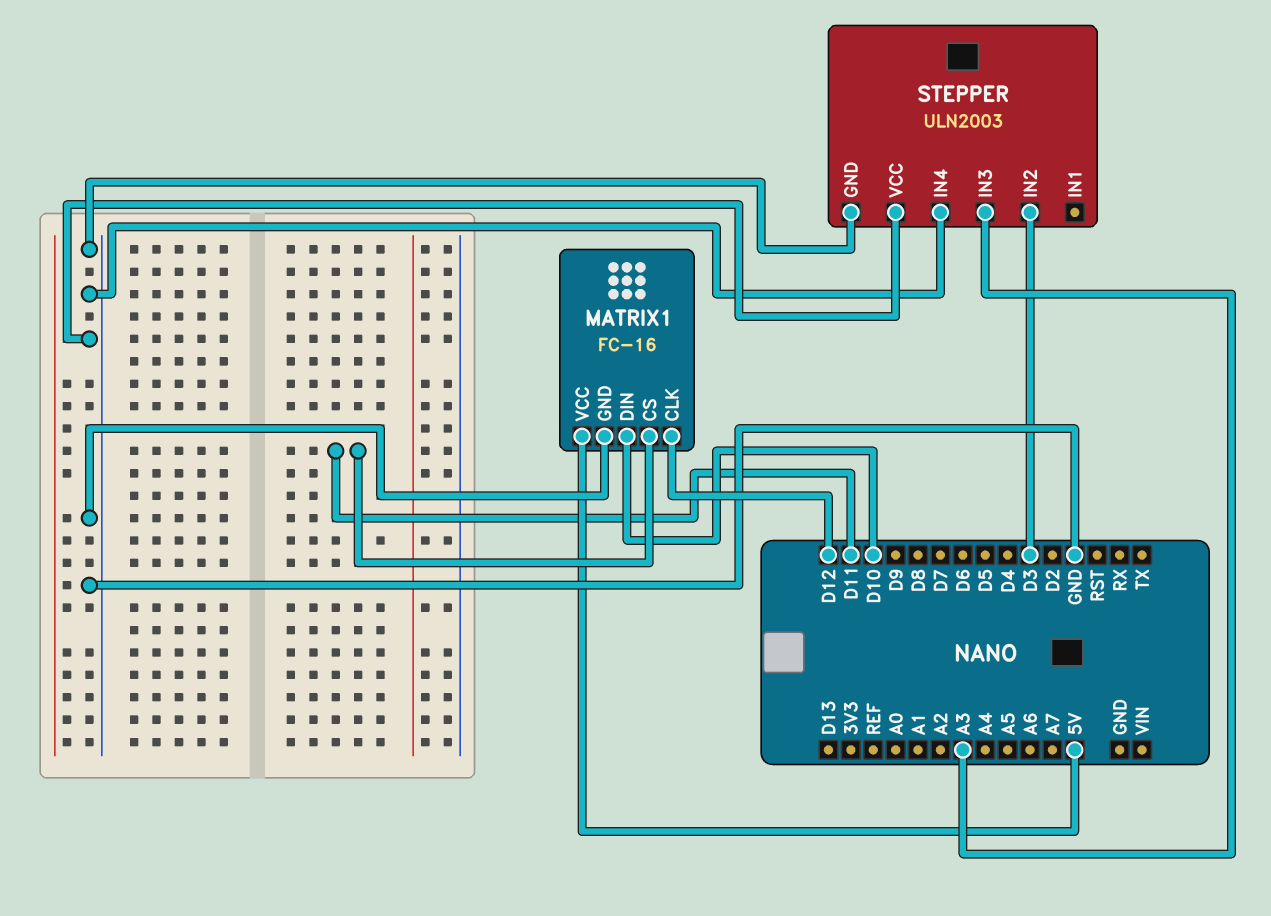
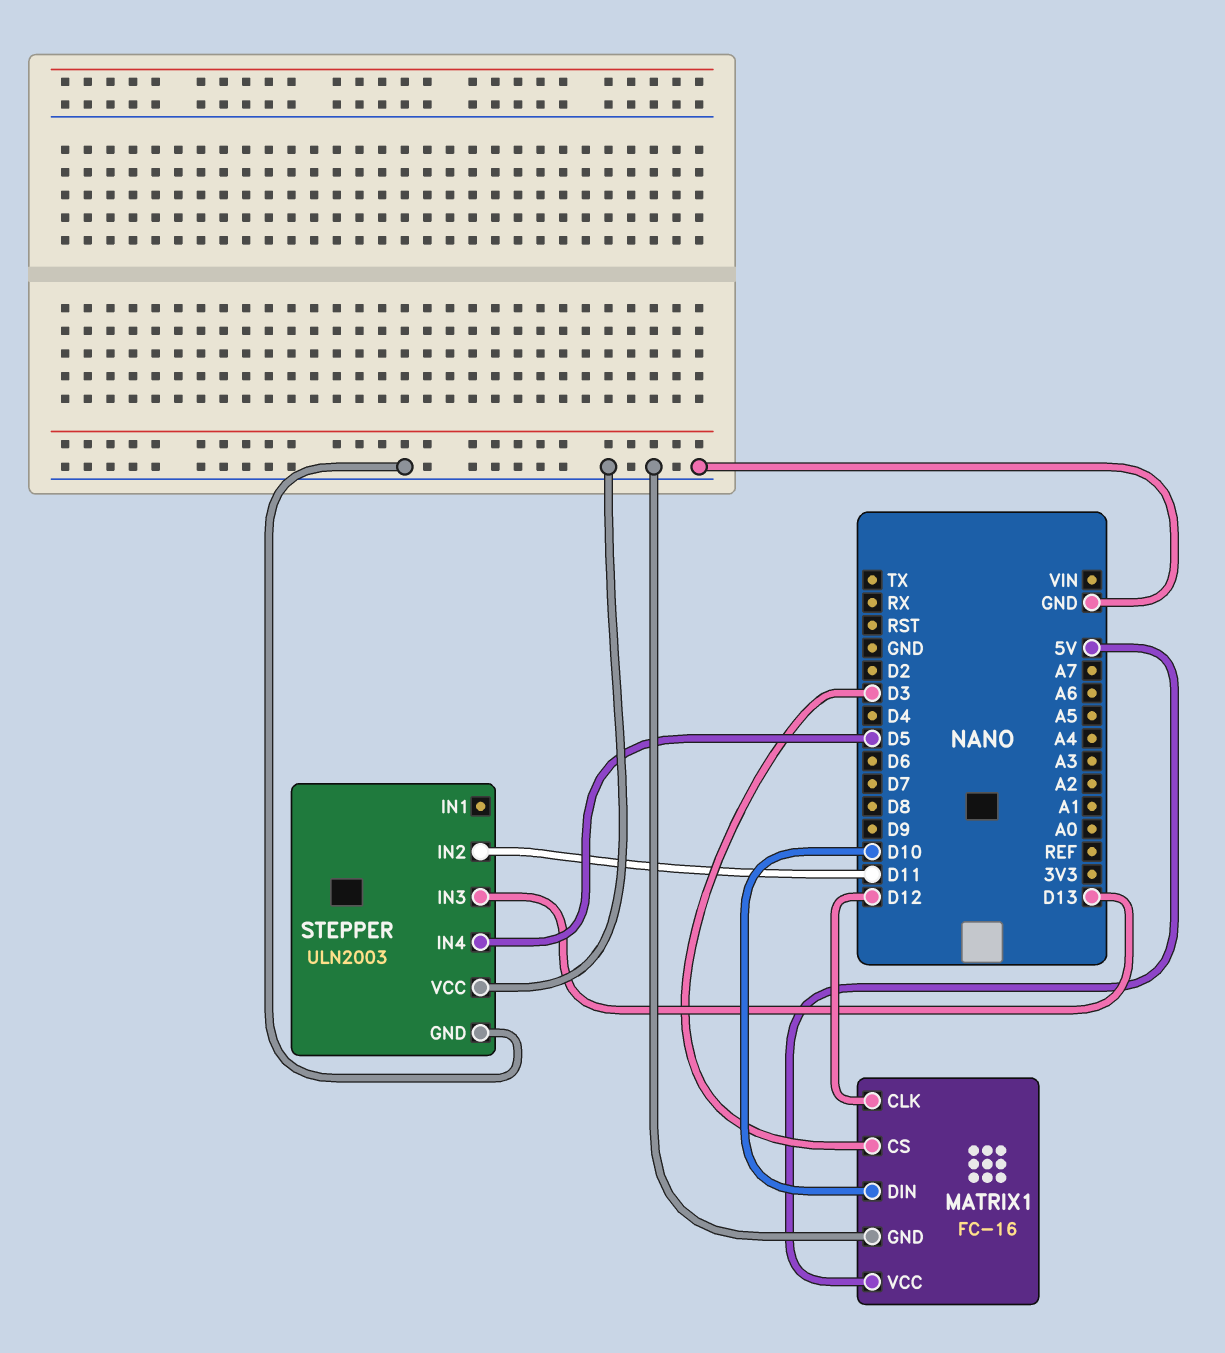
MATRIX1 pin CS: D11 -> D3
STEPPER pin IN2: D3 -> D11
STEPPER pin IN3: A3 -> D13
STEPPER pin IN4: GND -> D5

